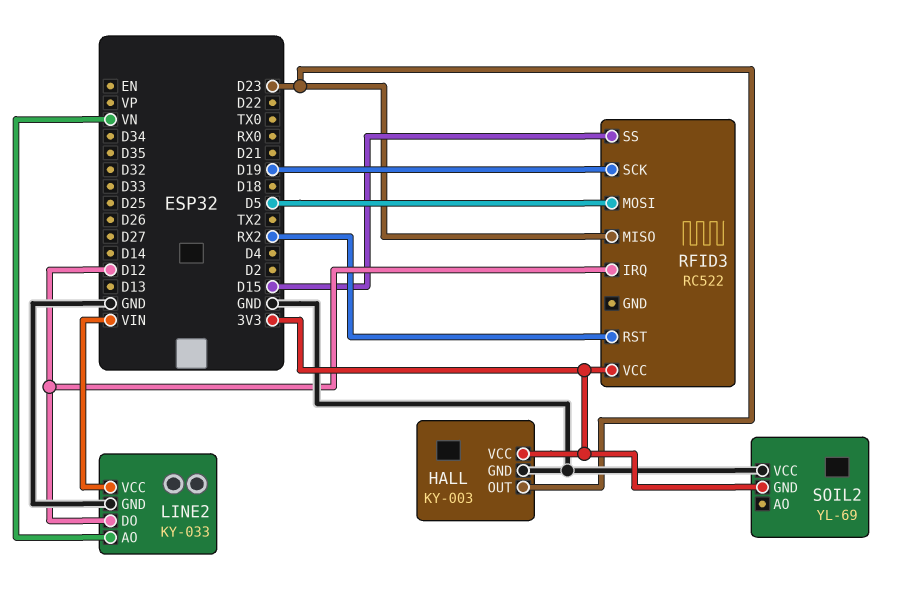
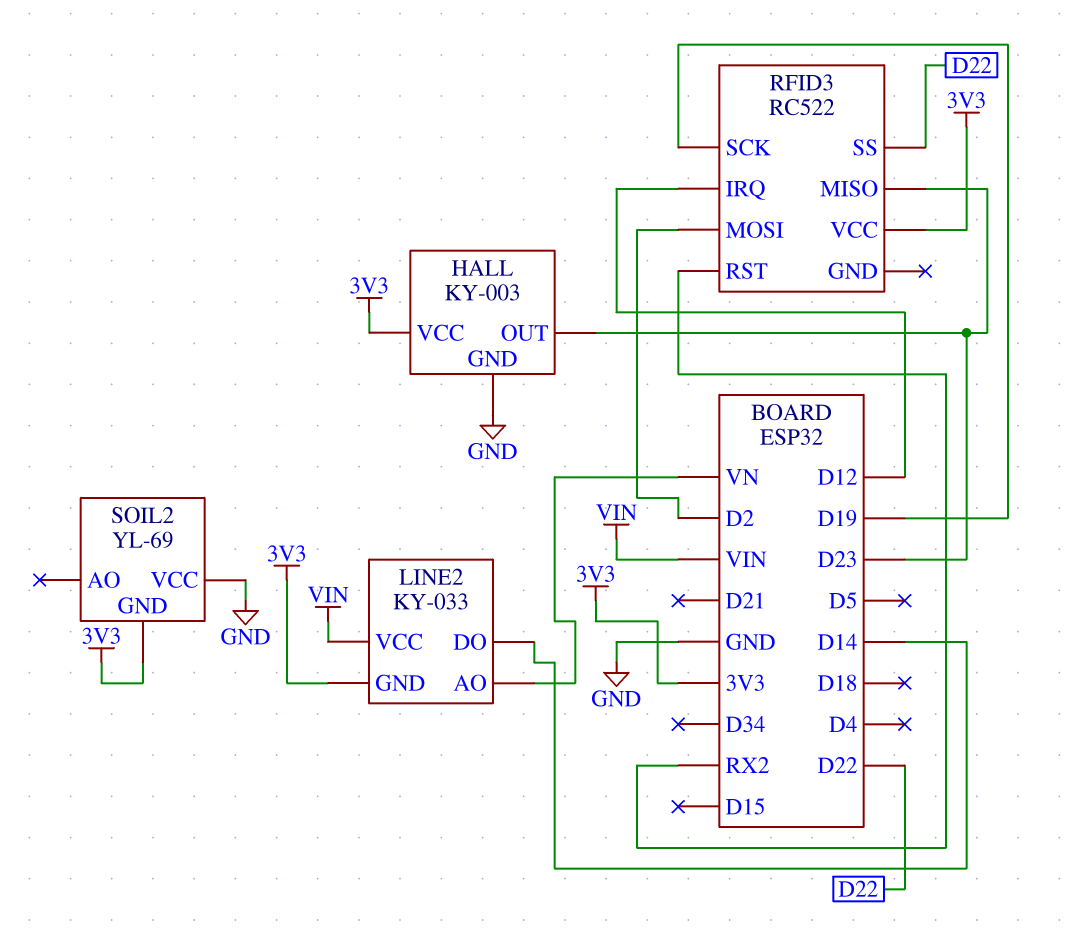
LINE2 pin DO: D12 -> D14
LINE2 pin GND: GND -> 3V3
RFID3 pin MOSI: D5 -> D2
RFID3 pin SS: D15 -> D22

